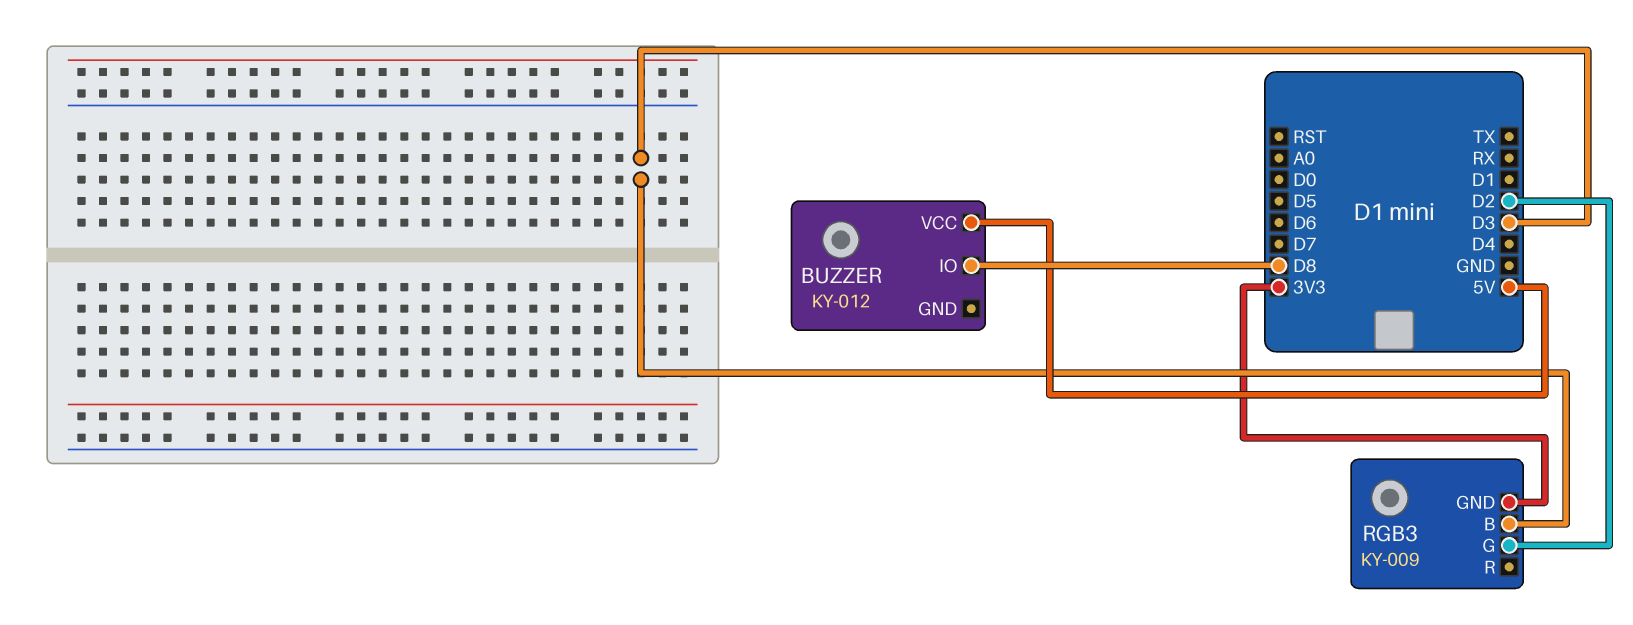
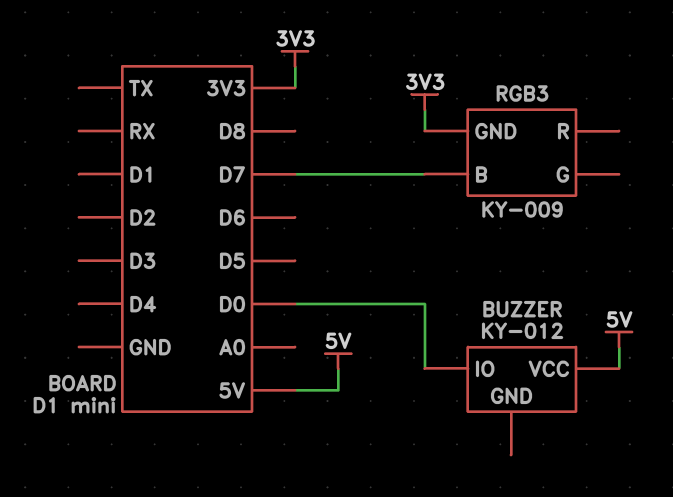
BUZZER pin IO: D8 -> D0
RGB3 pin B: D3 -> D7
RGB3 pin G: D2 -> none

